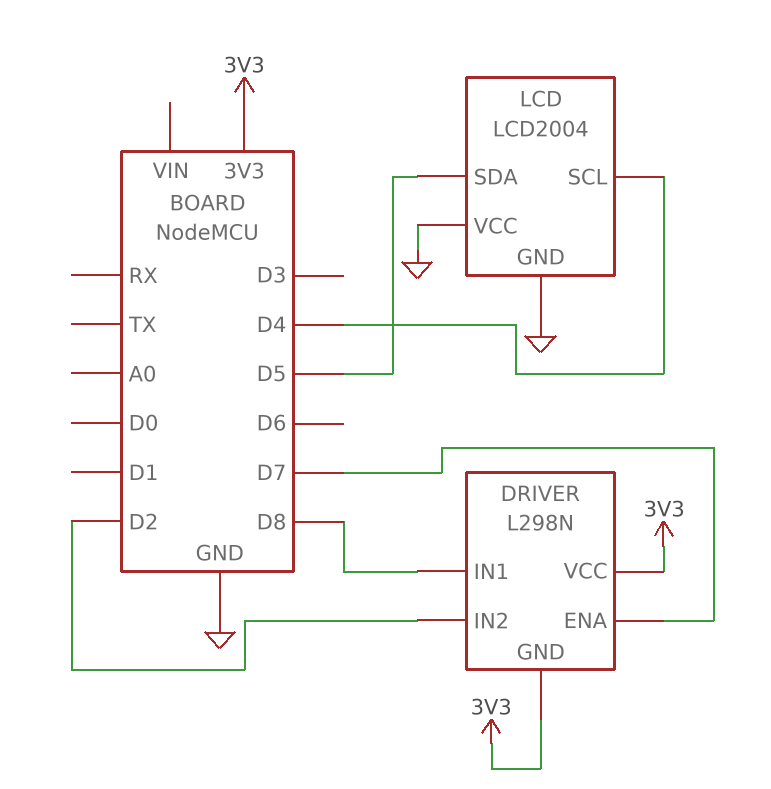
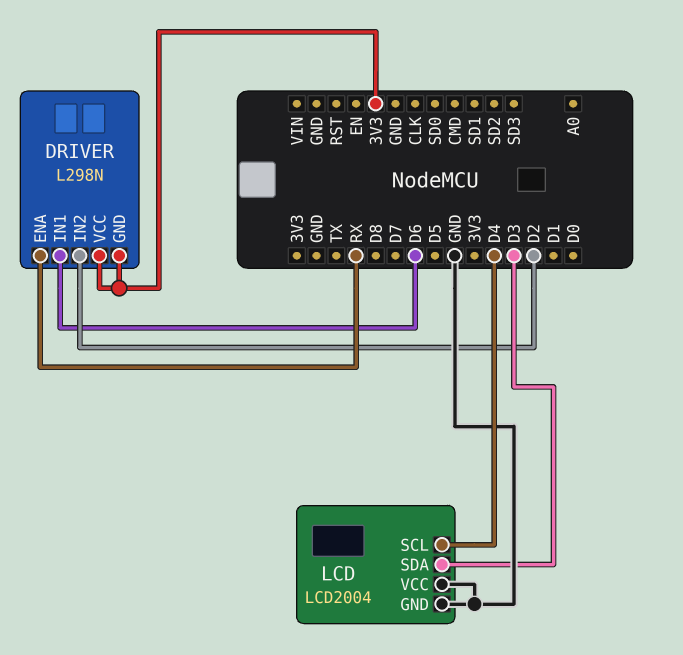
DRIVER pin ENA: D7 -> RX
DRIVER pin IN1: D8 -> D6
LCD pin SDA: D5 -> D3

